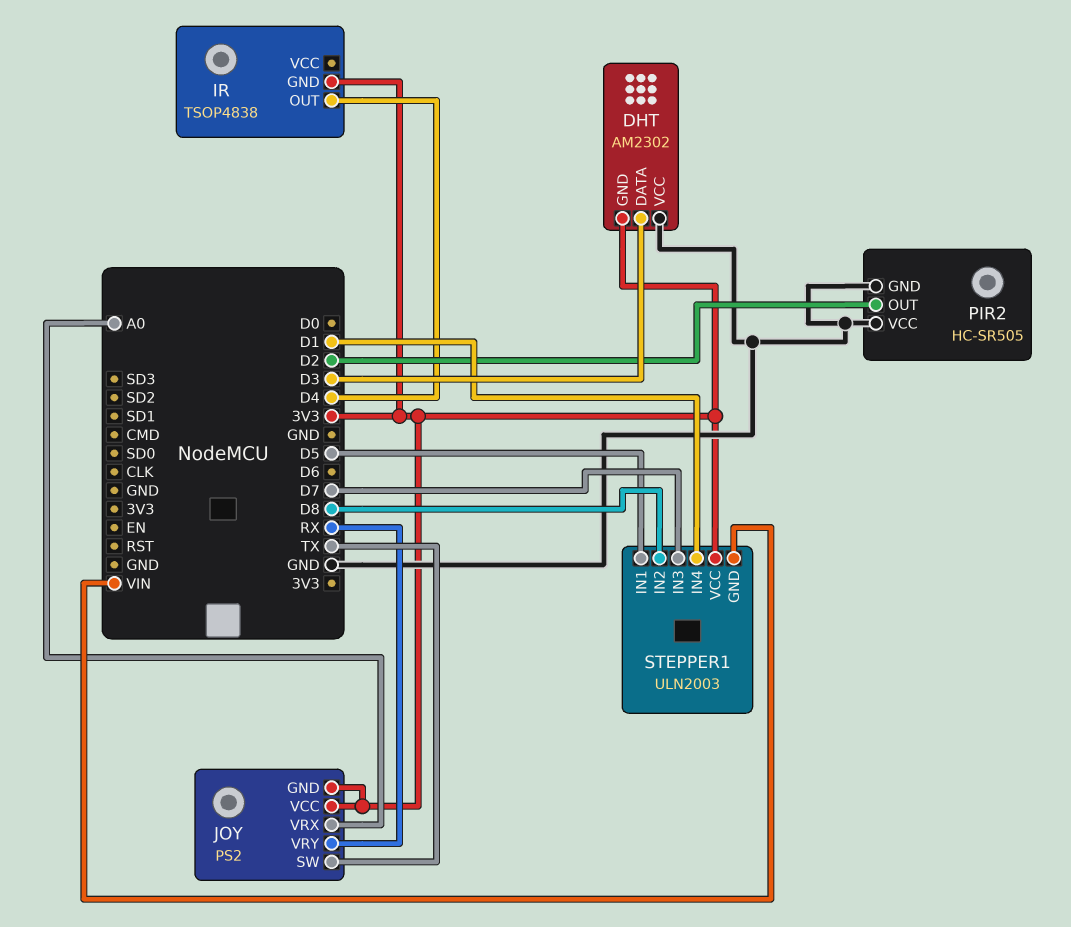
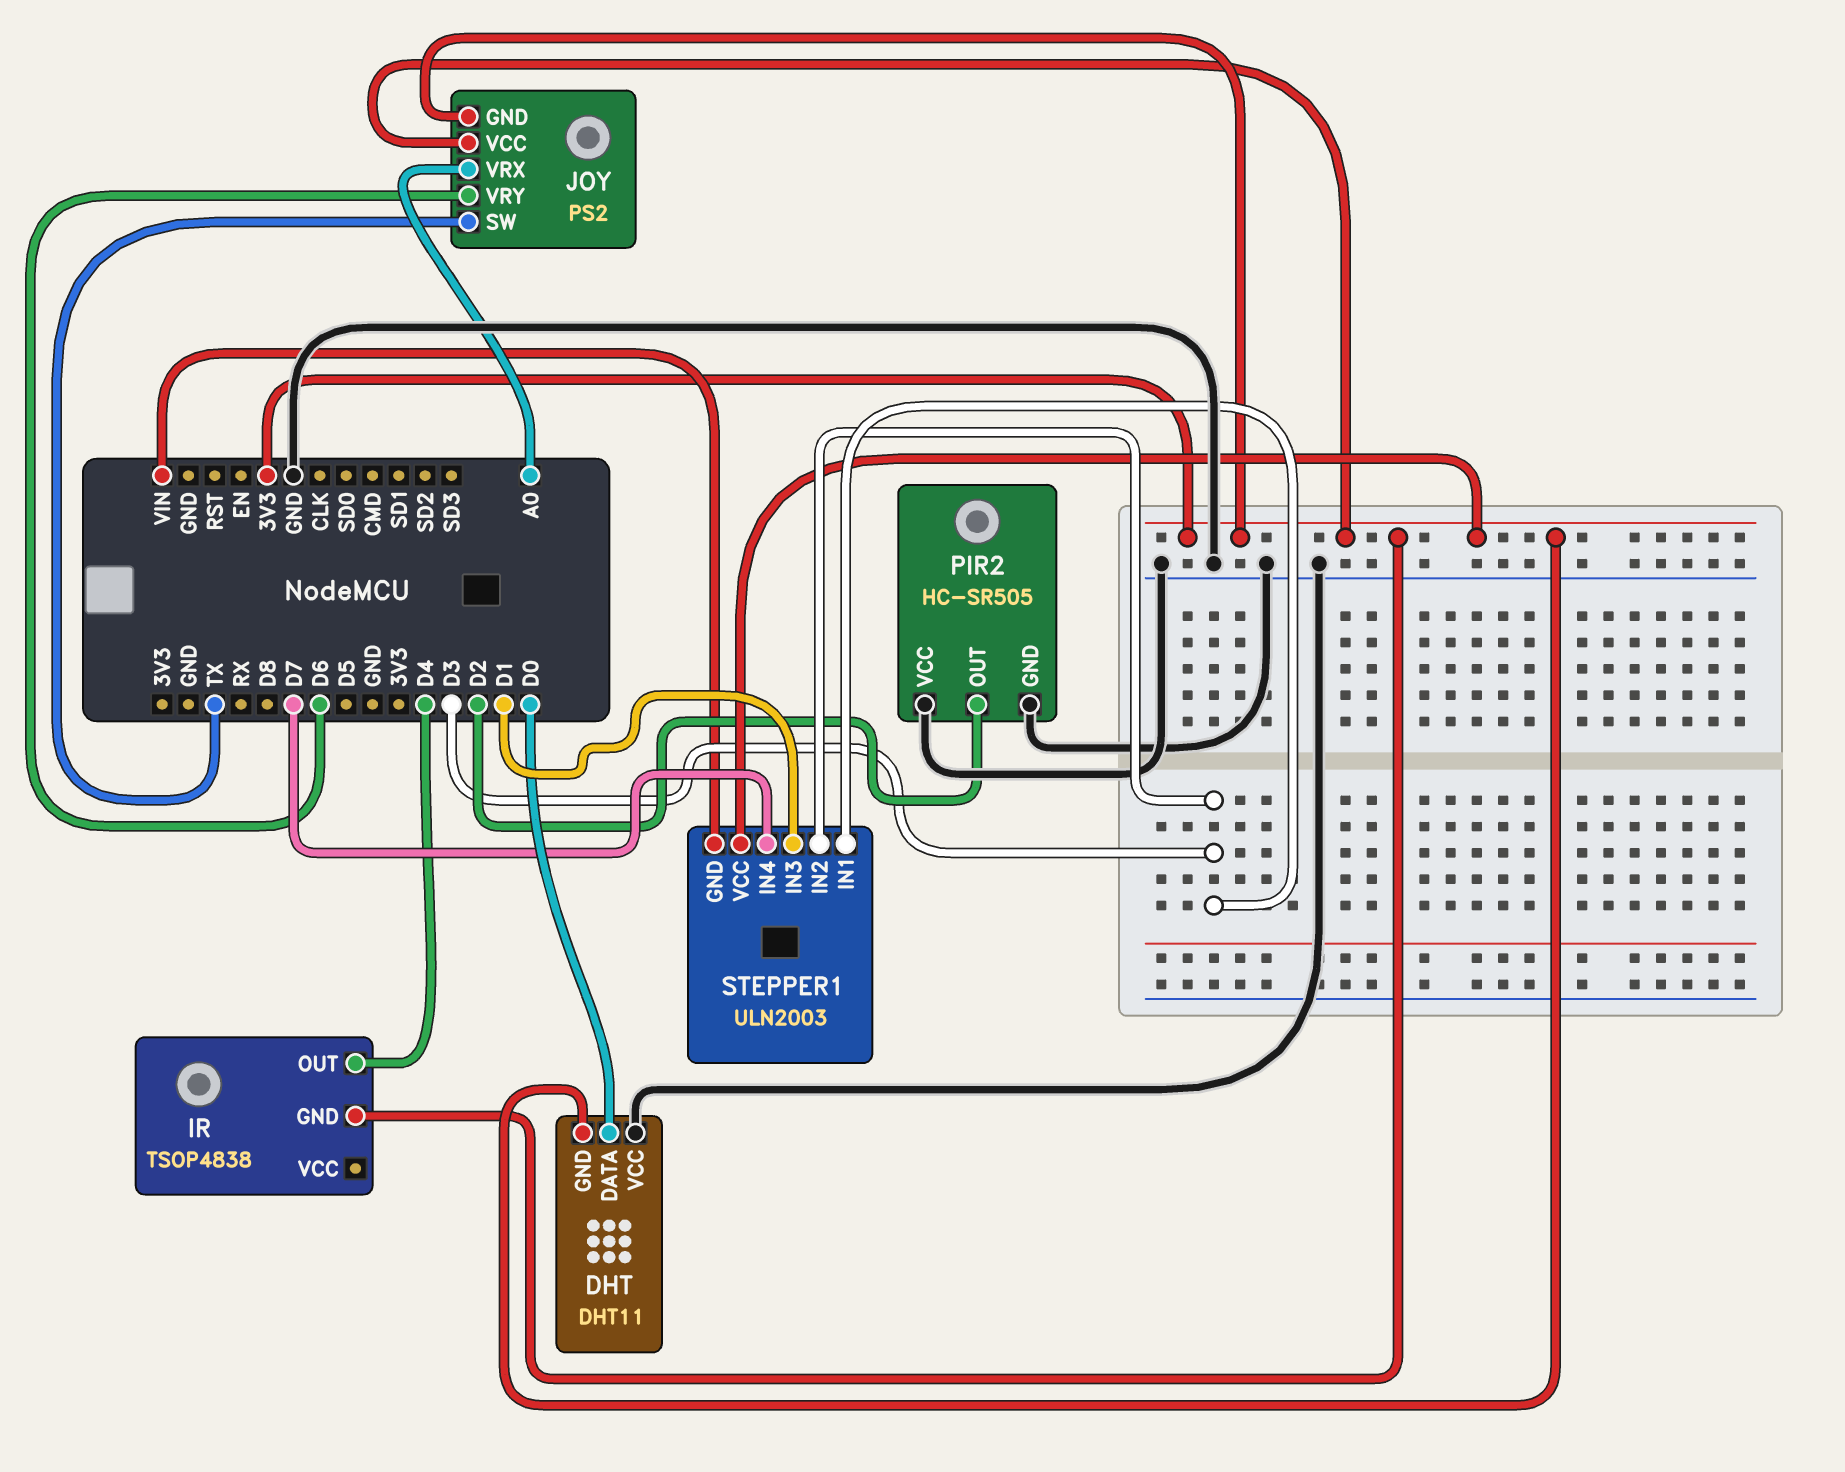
DHT: AM2302 -> DHT11
DHT pin DATA: D3 -> D0
JOY pin VRY: RX -> D6
STEPPER1 pin IN1: D5 -> D3
STEPPER1 pin IN2: D8 -> D3
STEPPER1 pin IN3: D7 -> D1
STEPPER1 pin IN4: D1 -> D7

